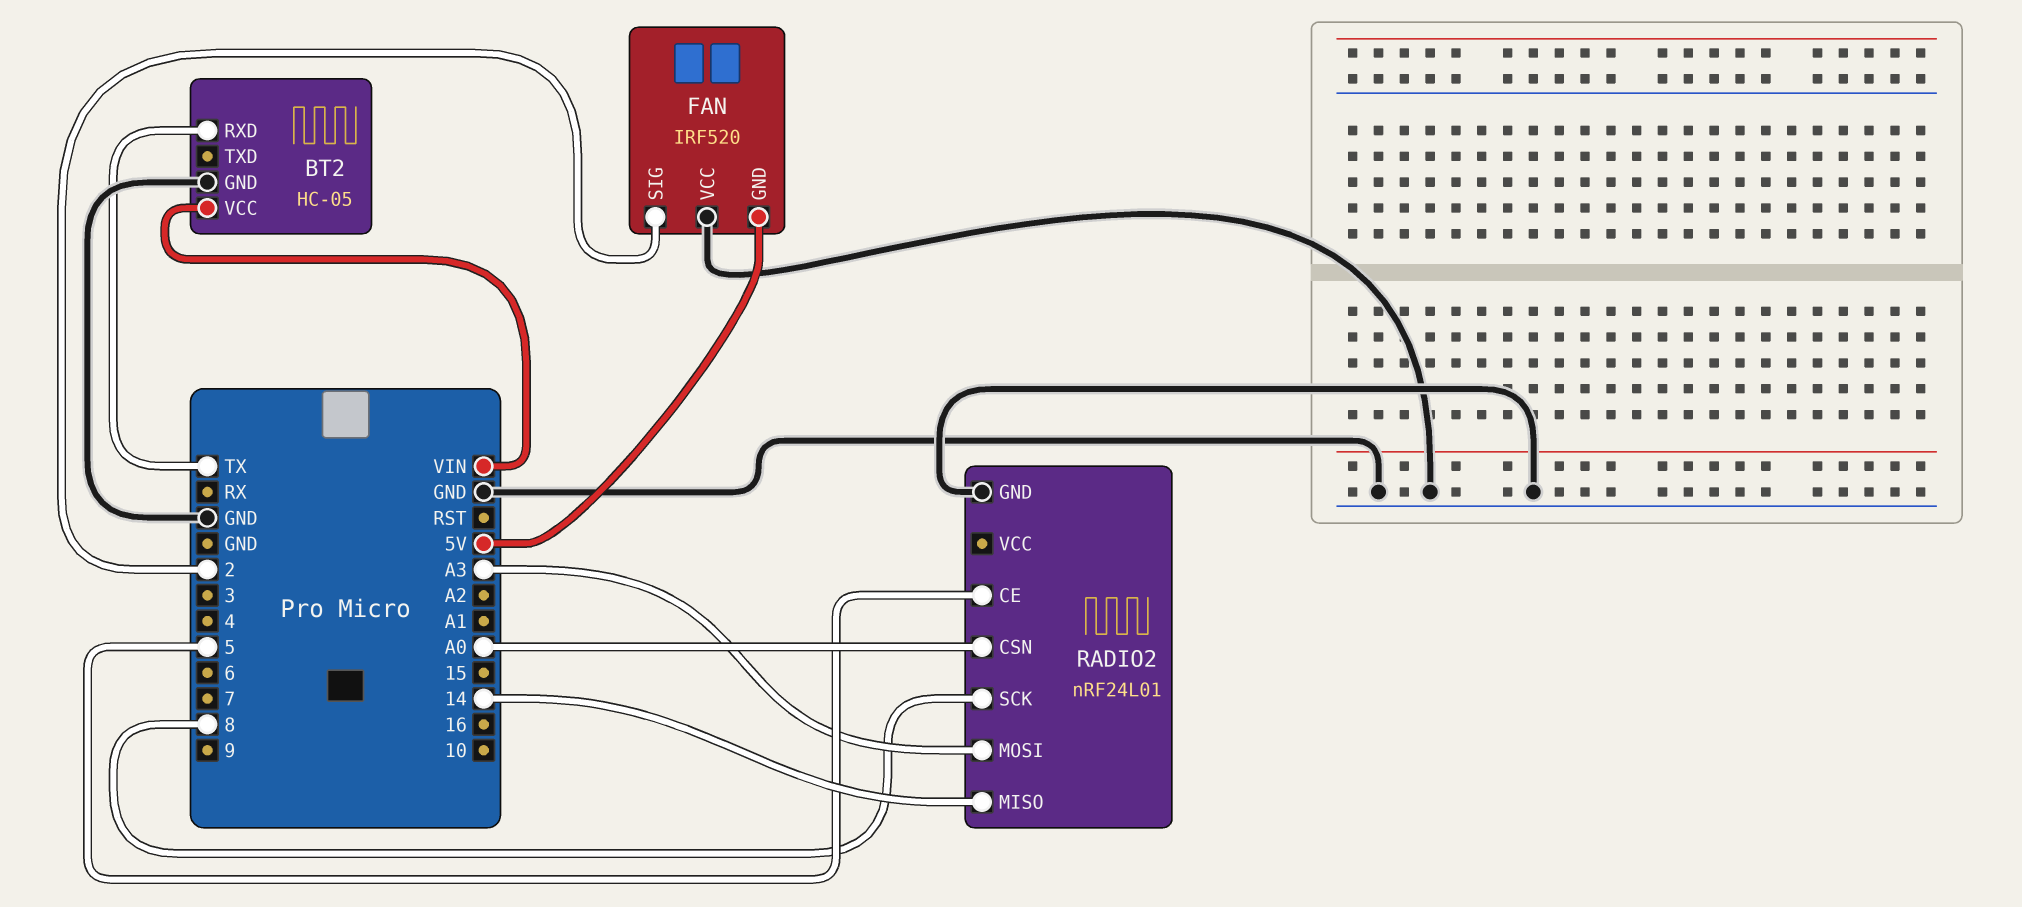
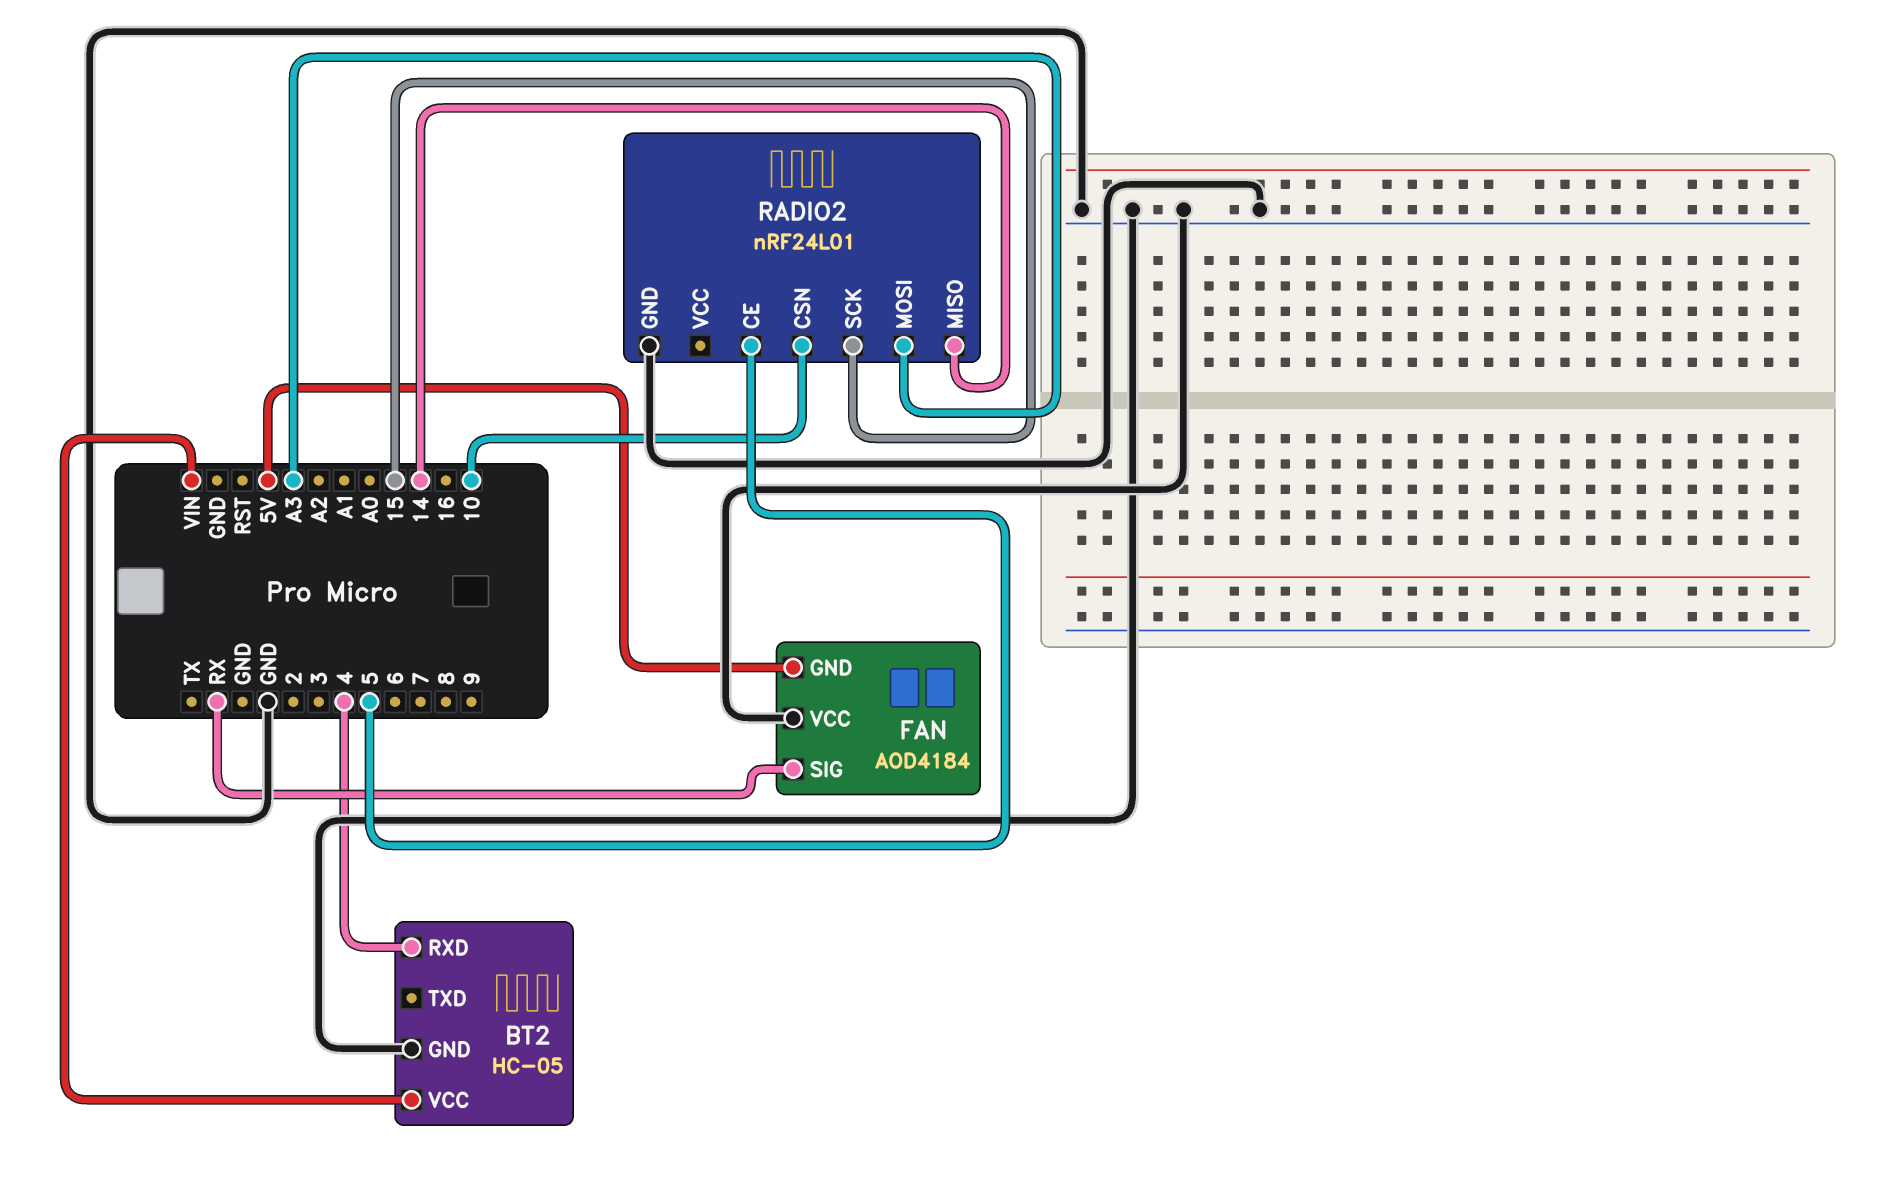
BT2 pin RXD: TX -> 4
FAN: IRF520 -> AOD4184
FAN pin SIG: 2 -> RX
RADIO2 pin CSN: A0 -> 10
RADIO2 pin SCK: 8 -> 15

